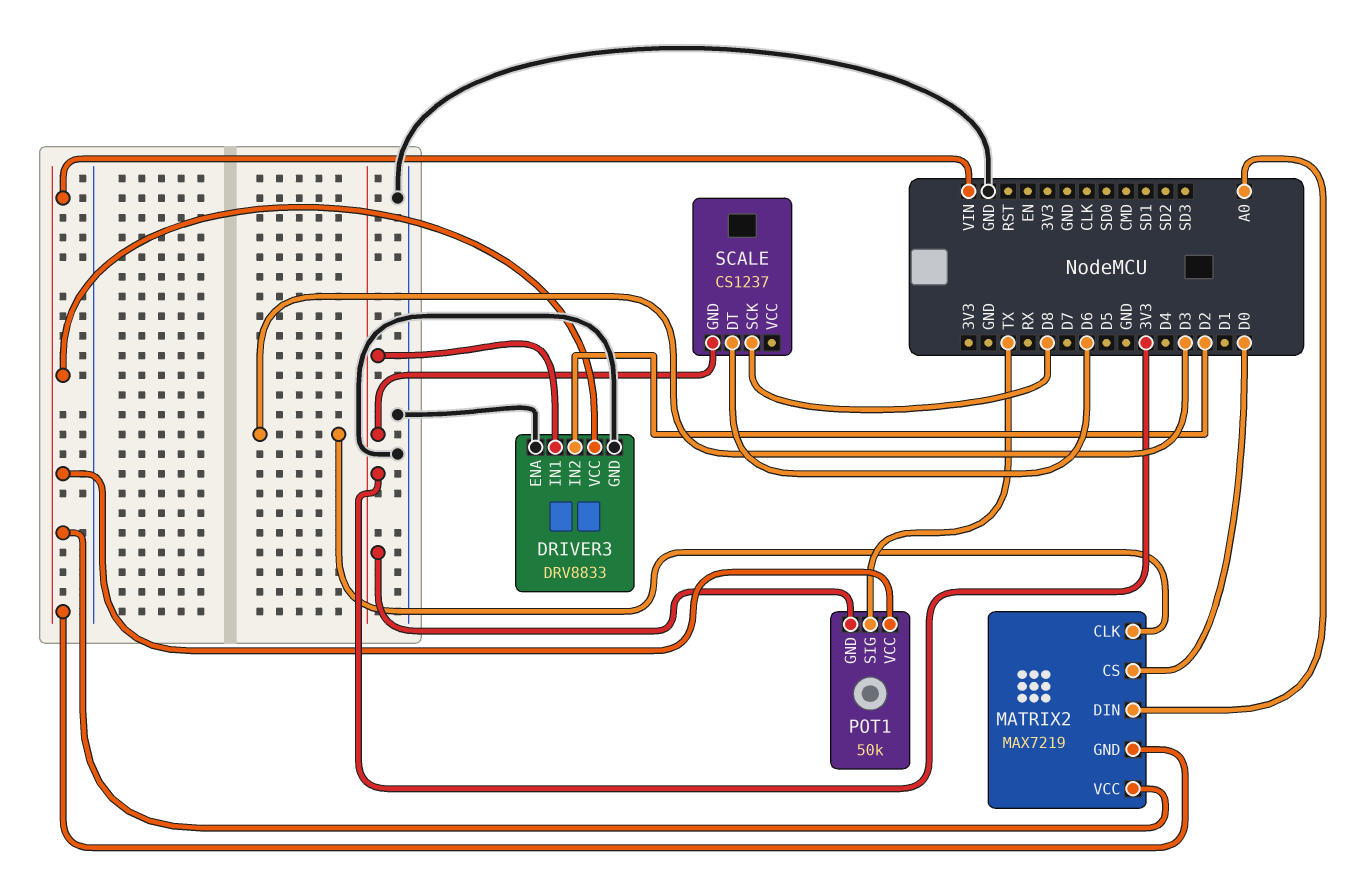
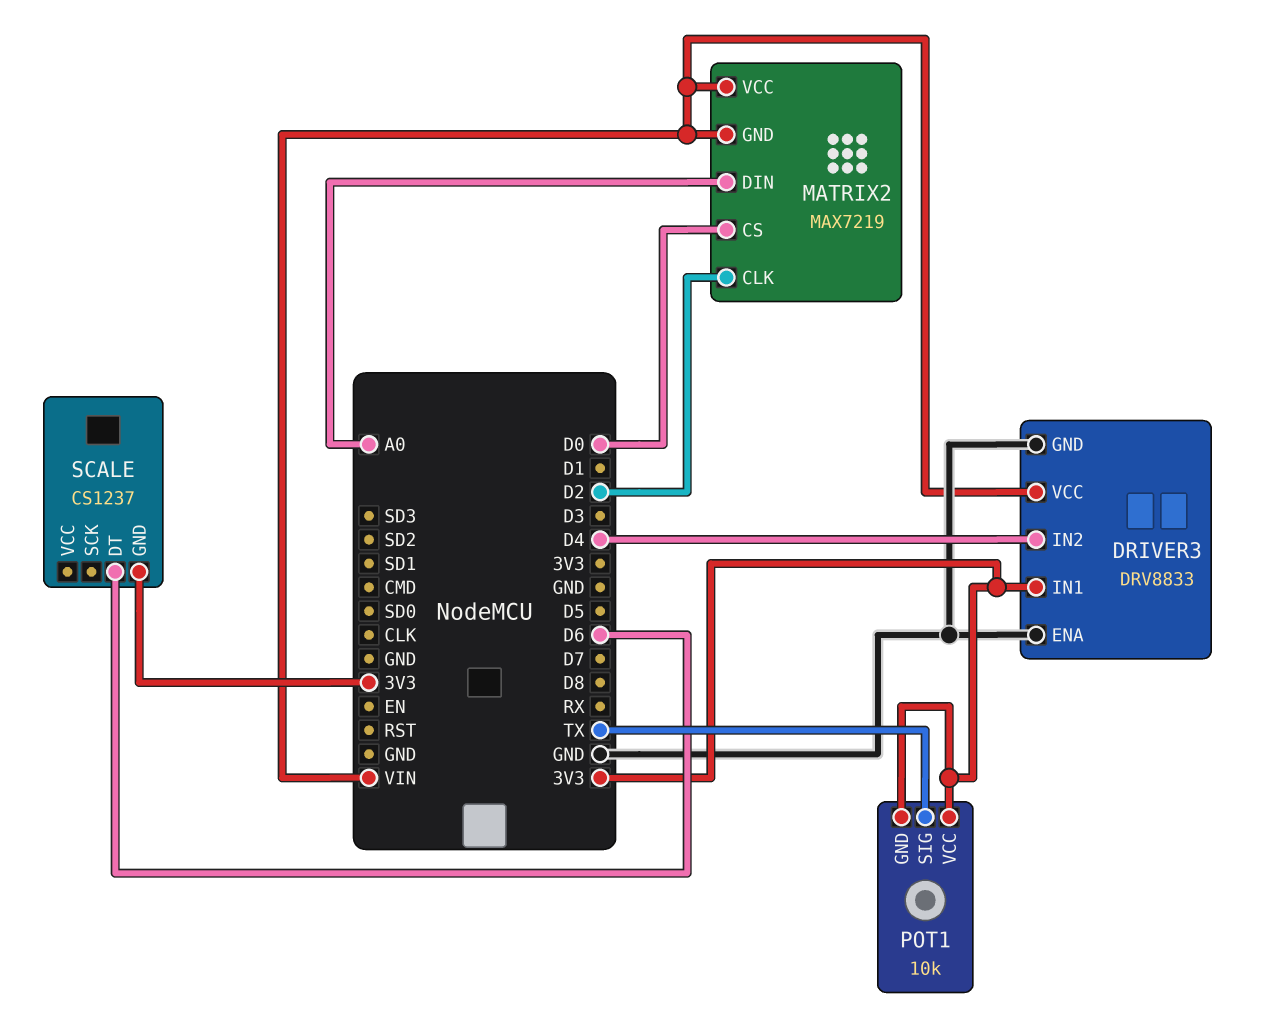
DRIVER3 pin IN2: D2 -> D4
MATRIX2 pin CLK: D3 -> D2
POT1: 50k -> 10k
POT1 pin VCC: VIN -> 3V3
SCALE pin SCK: D8 -> none

